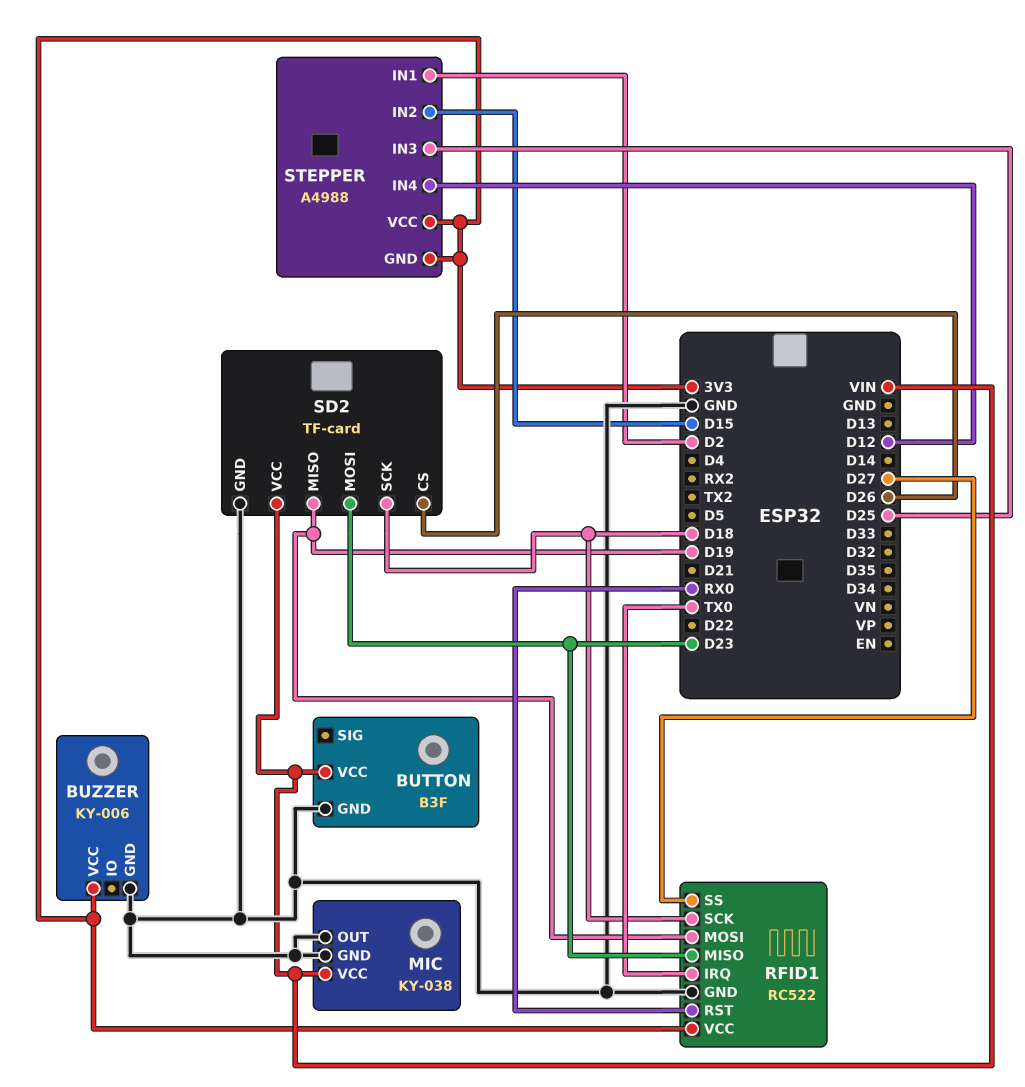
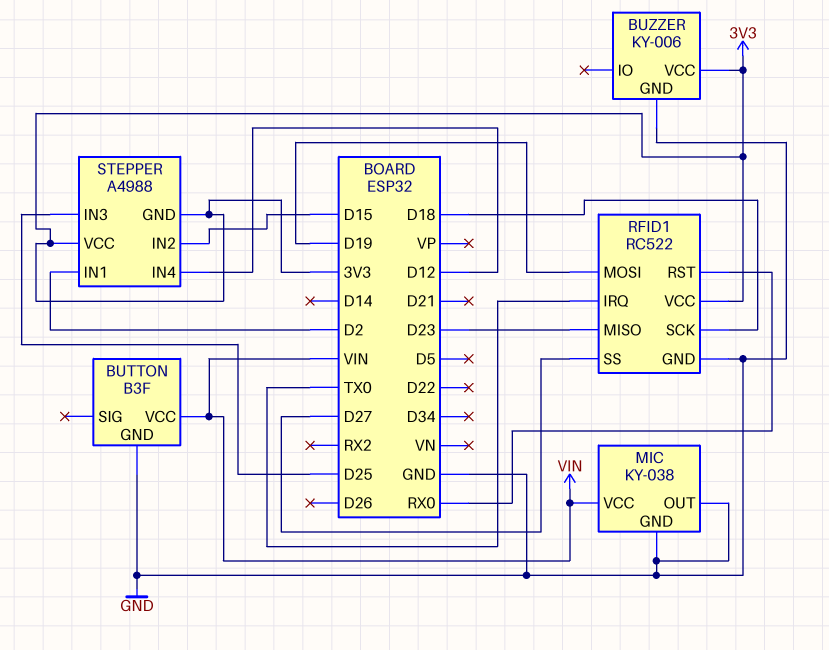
SD2: TF-card -> none
SD2 pin CS: D26 -> none
SD2 pin GND: GND -> none
SD2 pin MISO: D19 -> none
SD2 pin MOSI: D23 -> none
SD2 pin SCK: D18 -> none
SD2 pin VCC: VIN -> none

